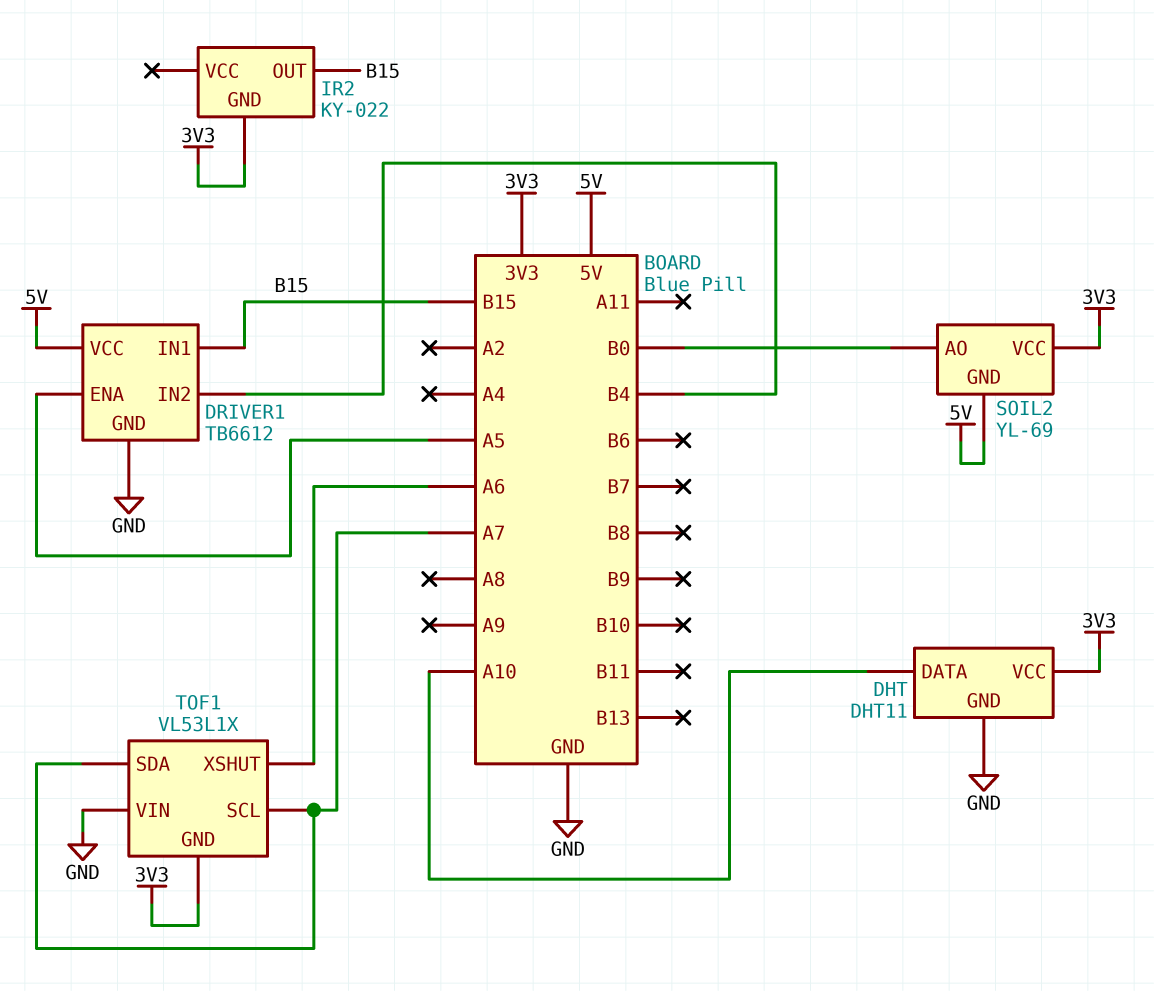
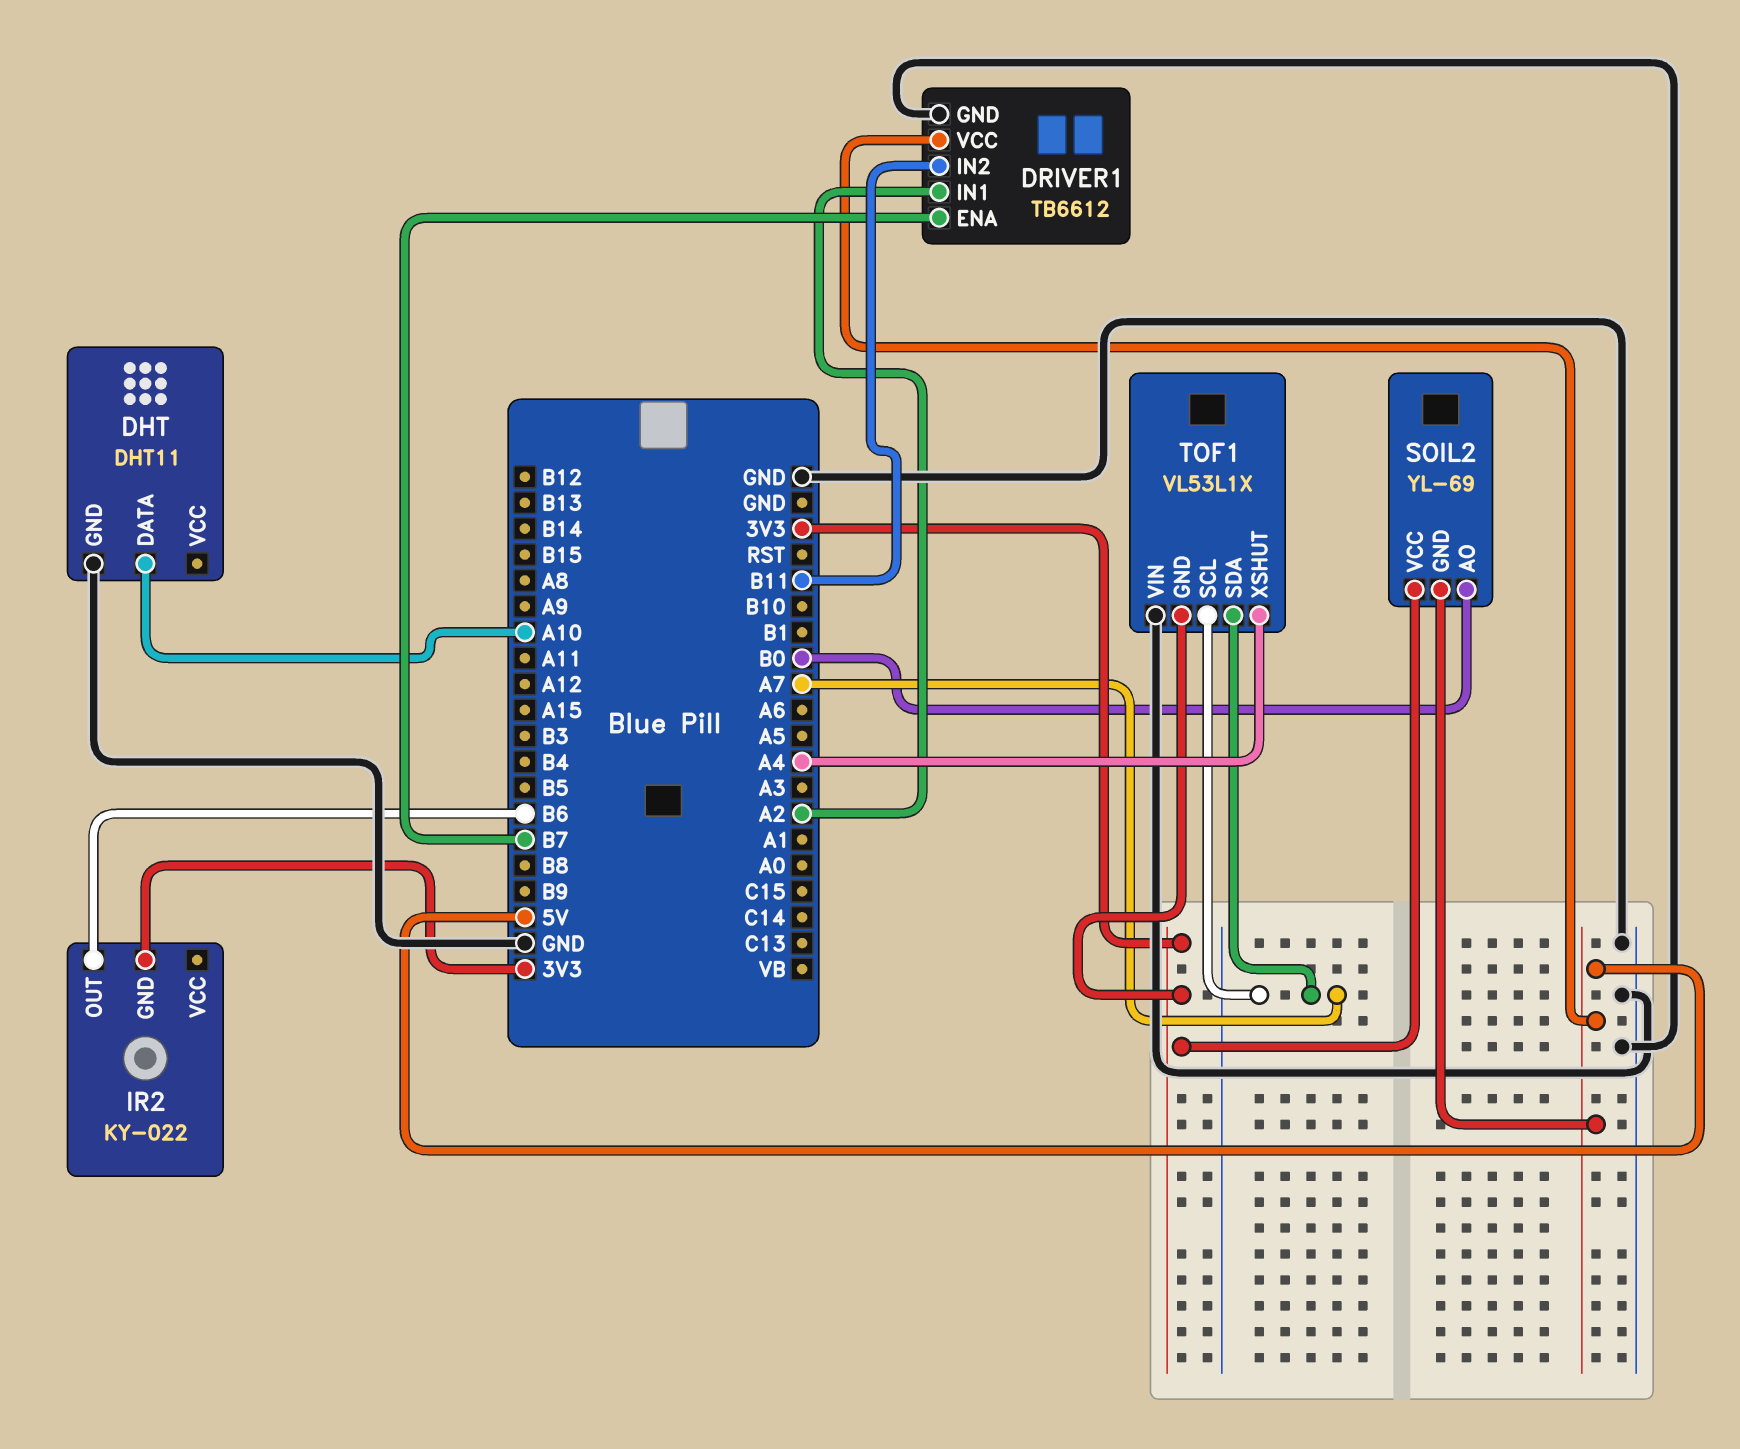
DHT pin VCC: 3V3 -> none
DRIVER1 pin ENA: A5 -> B7
DRIVER1 pin IN1: B15 -> A2
DRIVER1 pin IN2: B4 -> B11
IR2 pin OUT: B15 -> B6
TOF1 pin XSHUT: A6 -> A4

